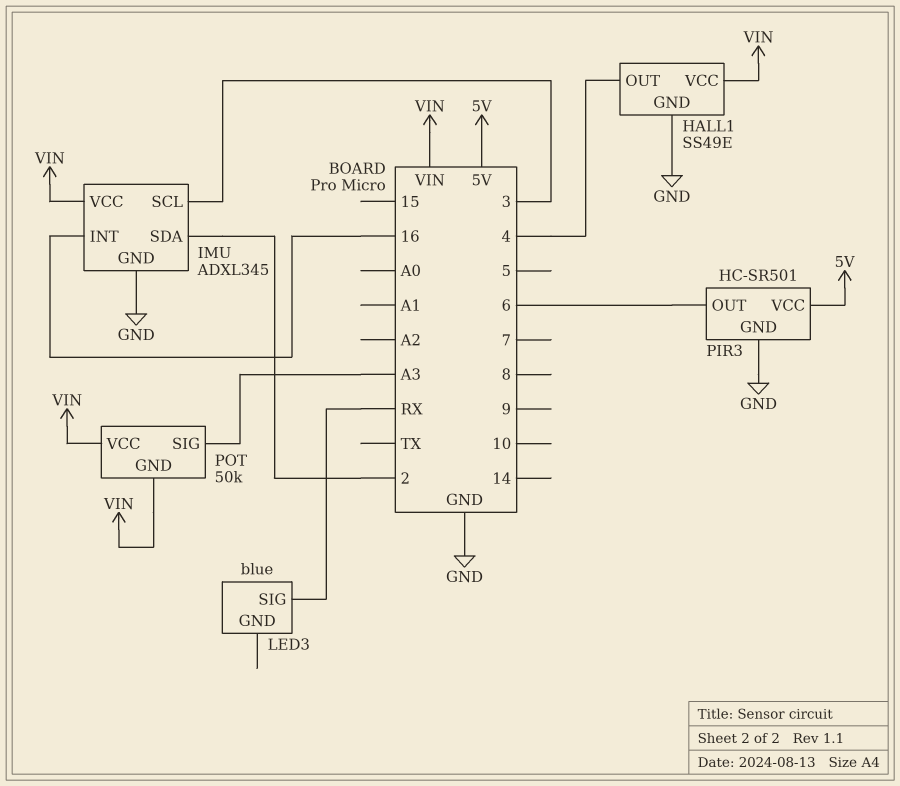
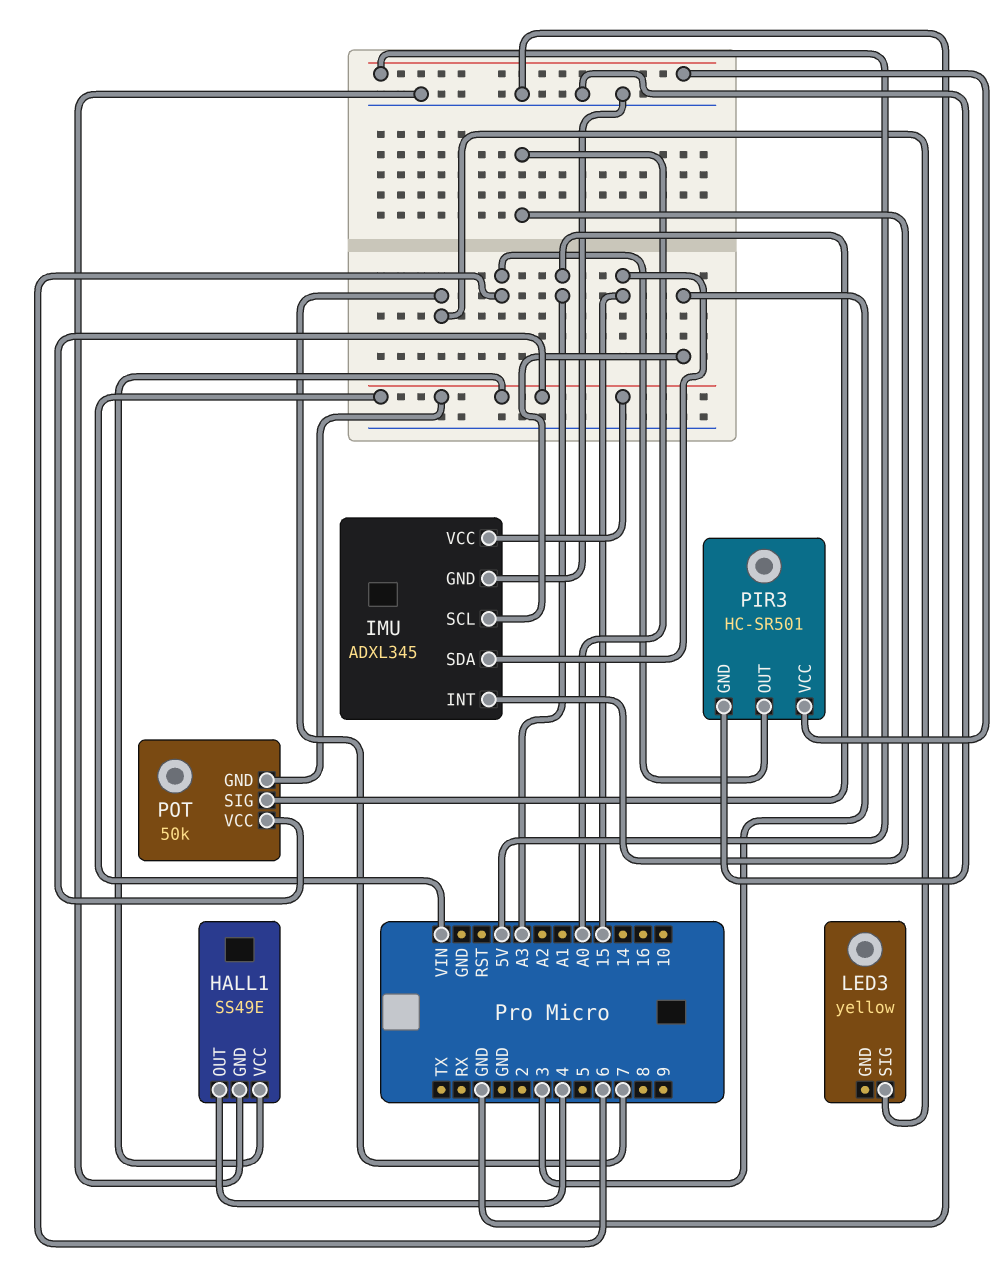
IMU pin INT: 16 -> A0
IMU pin SDA: 2 -> 15
LED3: blue -> yellow
LED3 pin SIG: RX -> 7

